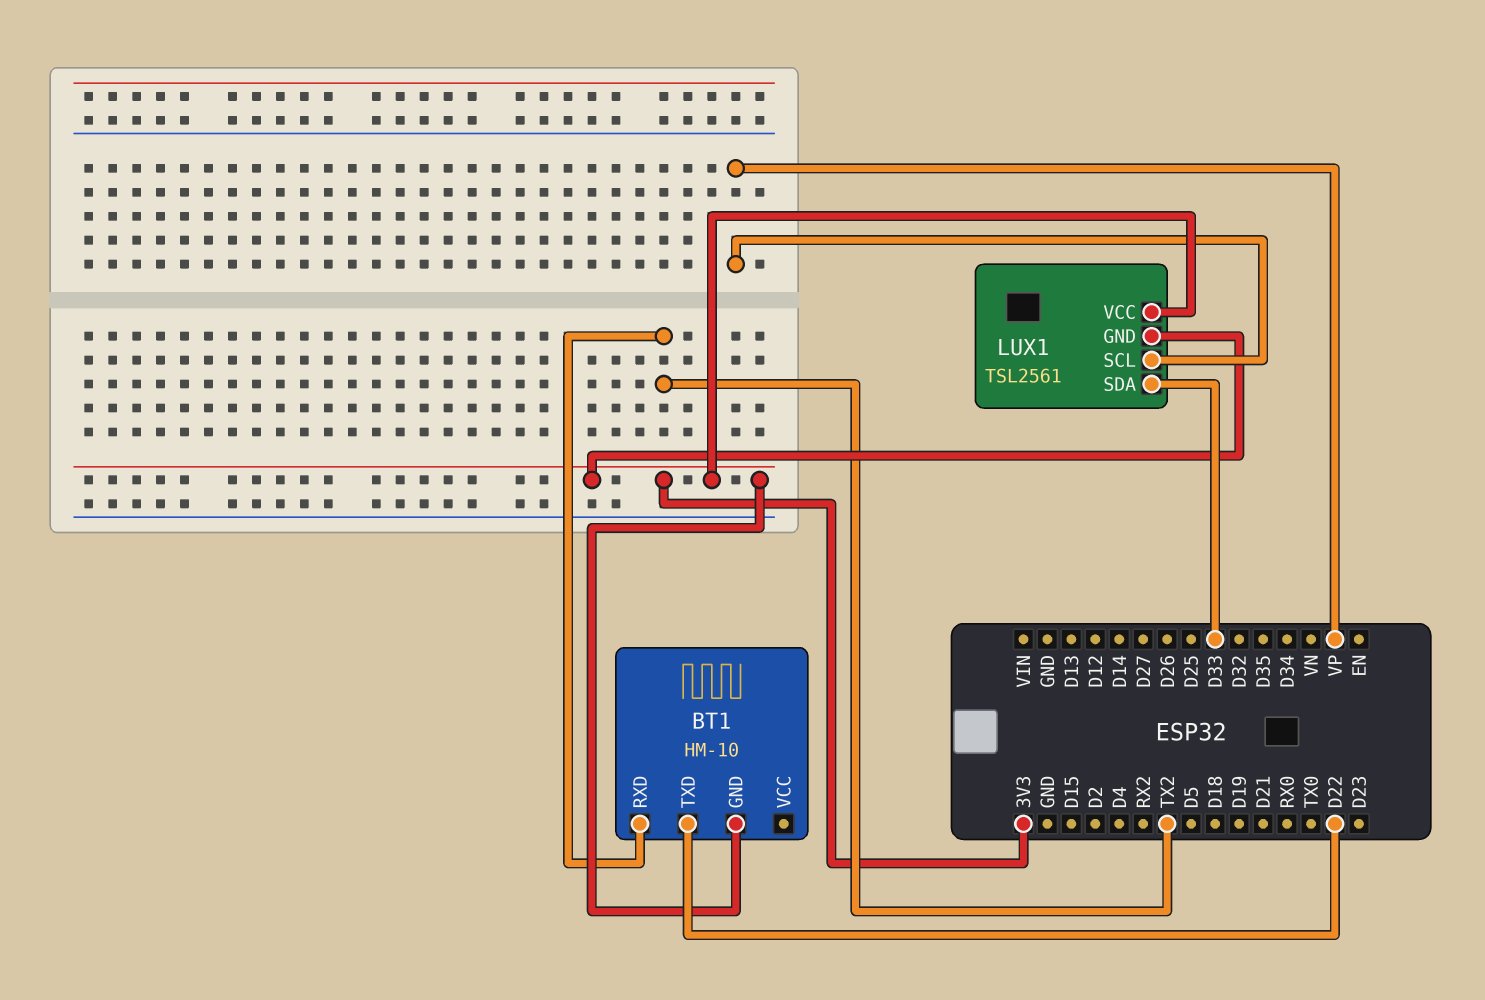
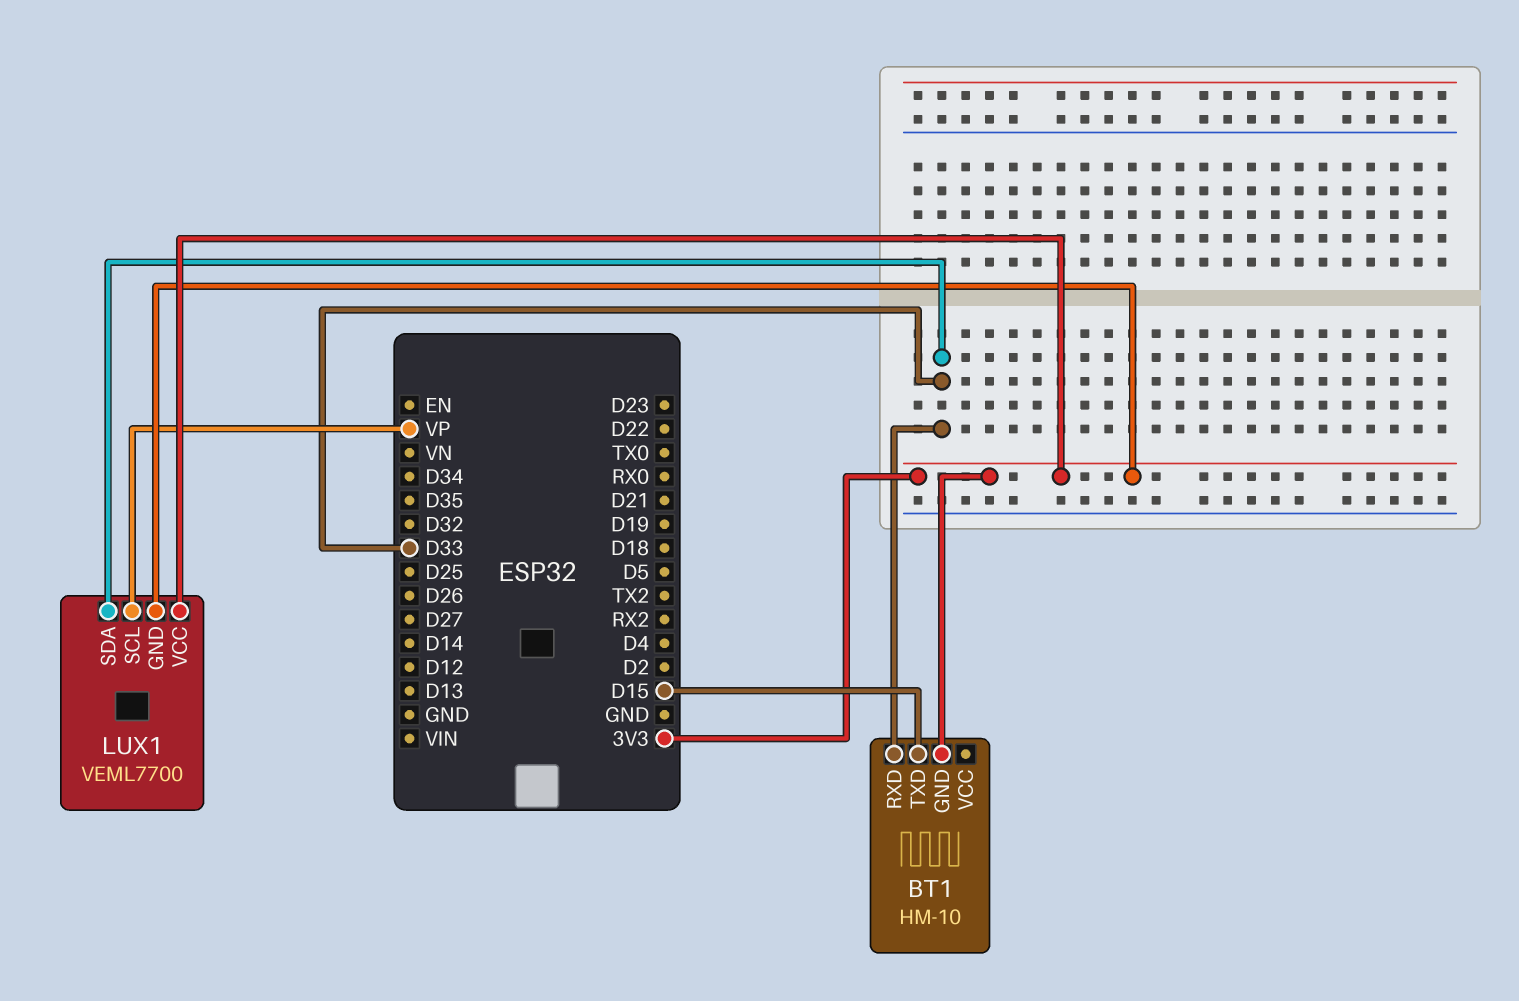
BT1 pin RXD: TX2 -> D33
BT1 pin TXD: D22 -> D15
LUX1: TSL2561 -> VEML7700

